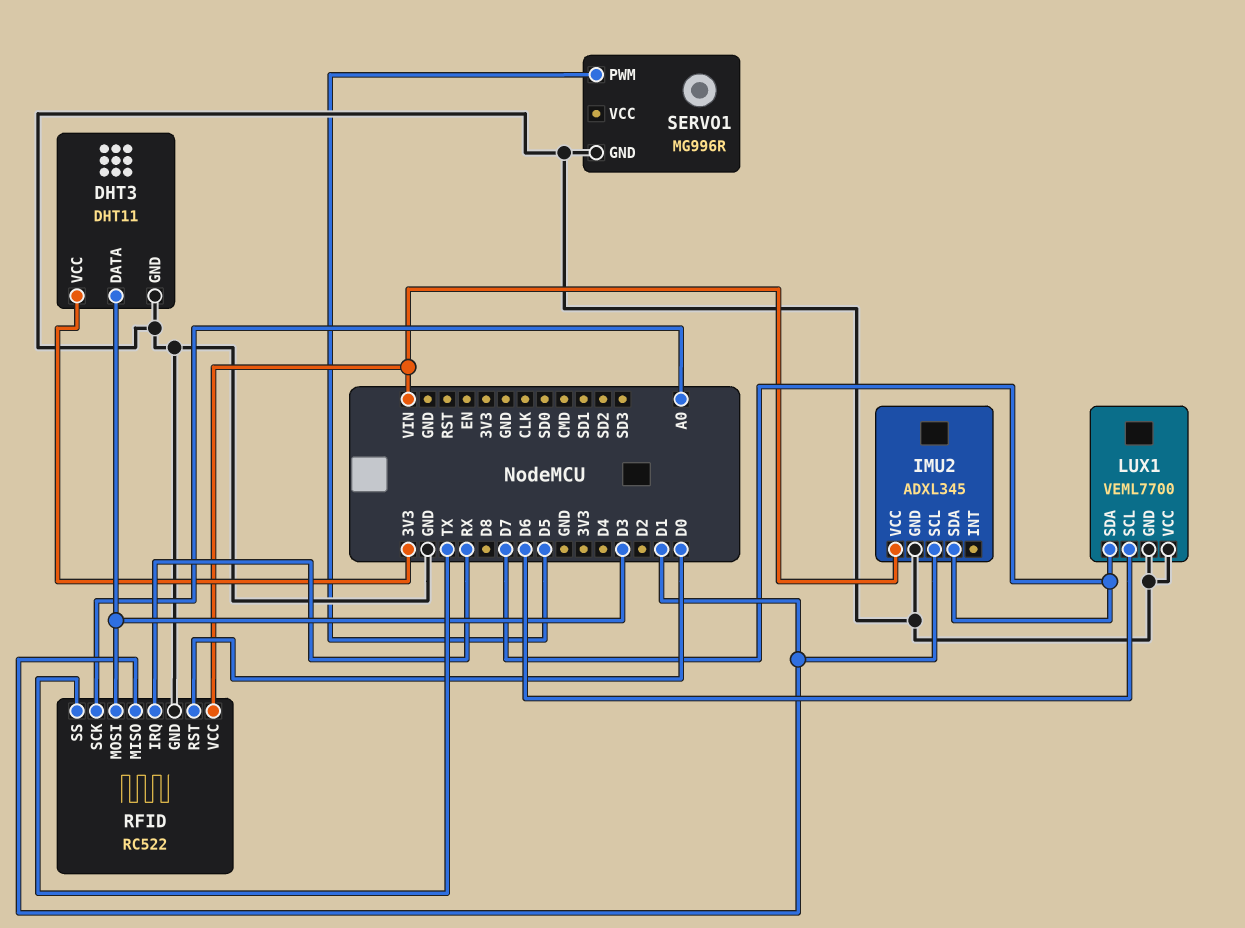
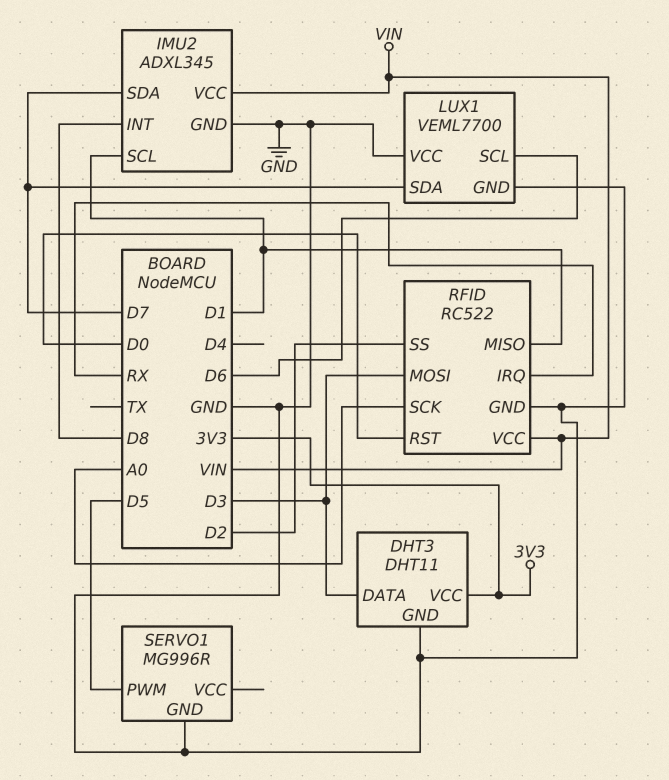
IMU2 pin INT: none -> D8
RFID pin SS: TX -> D2

